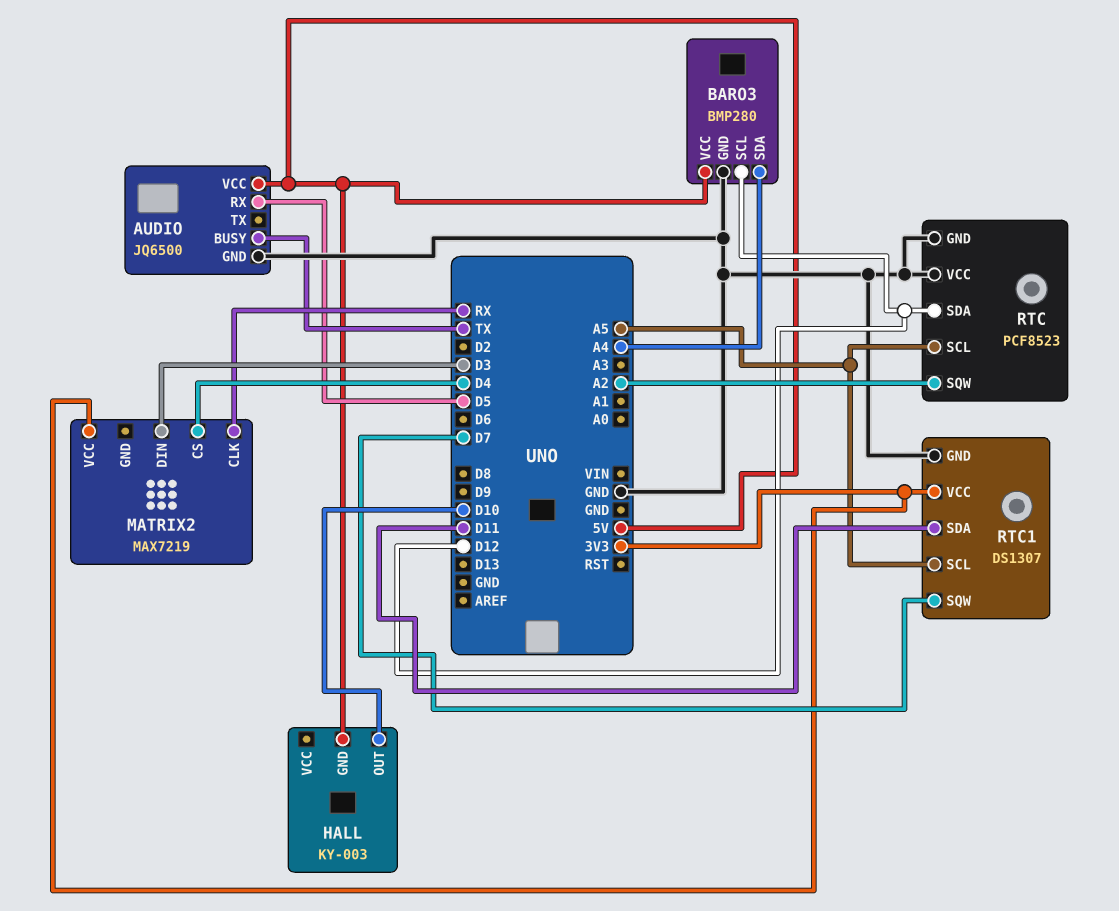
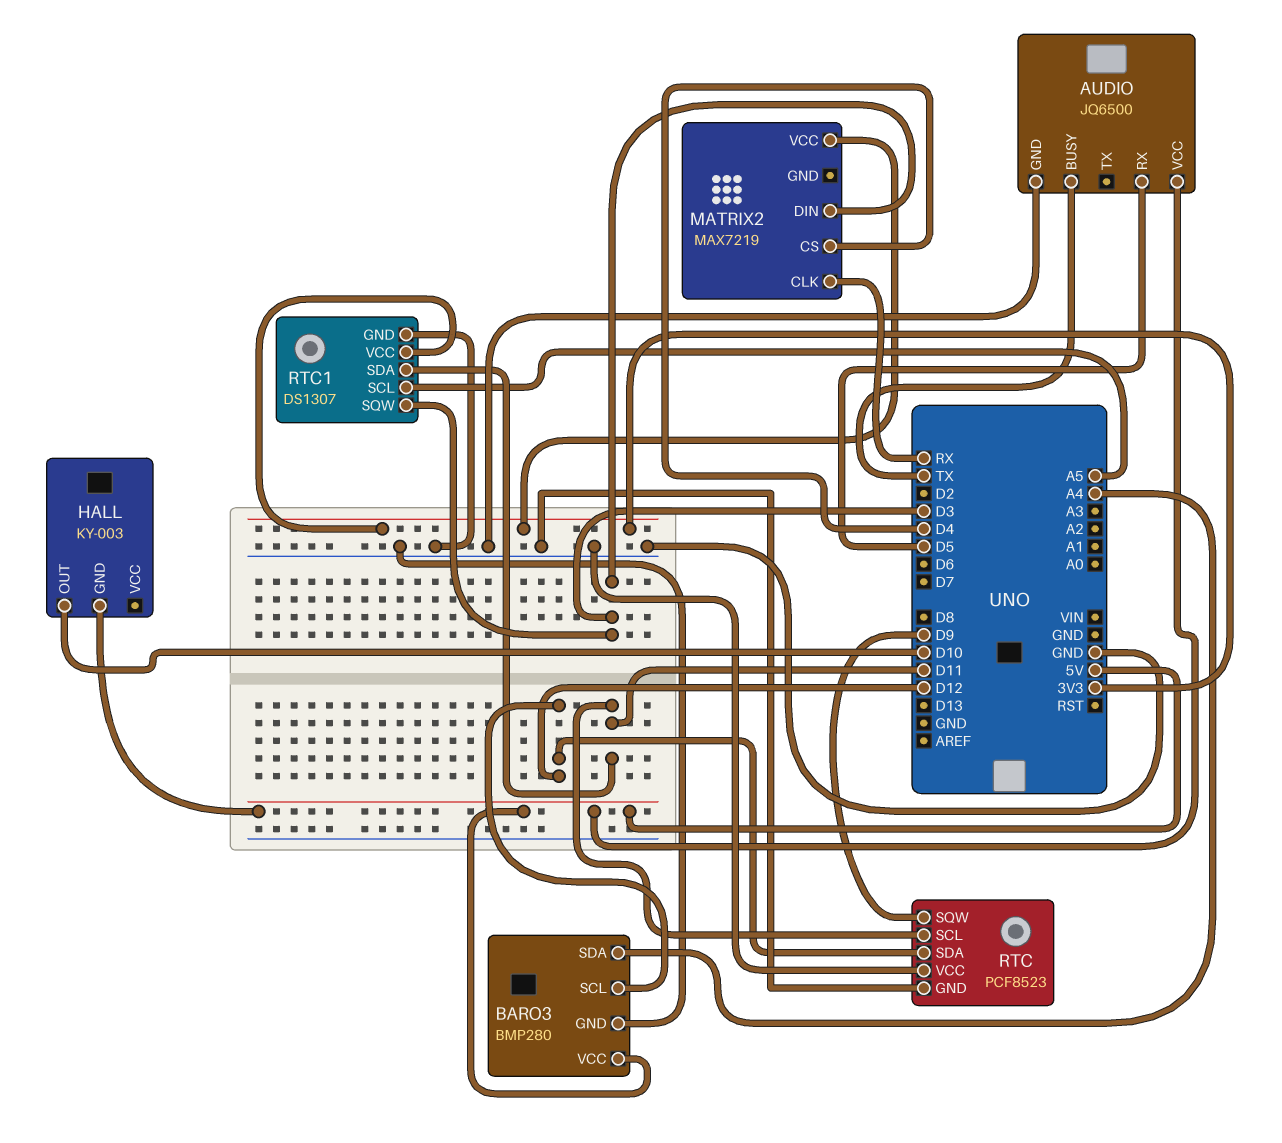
RTC pin SCL: A5 -> D11
RTC pin SQW: A2 -> D9
RTC1 pin SQW: D7 -> D3

